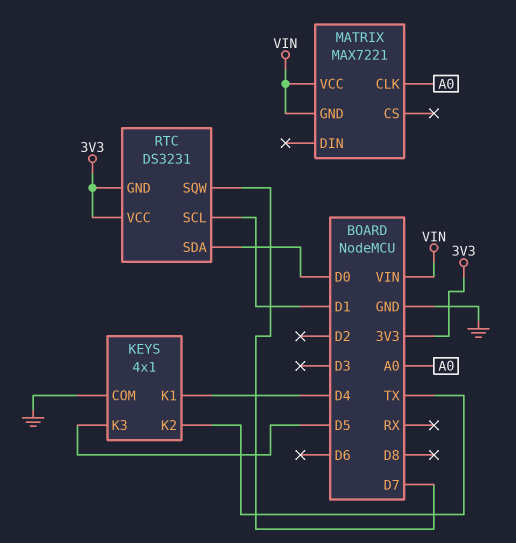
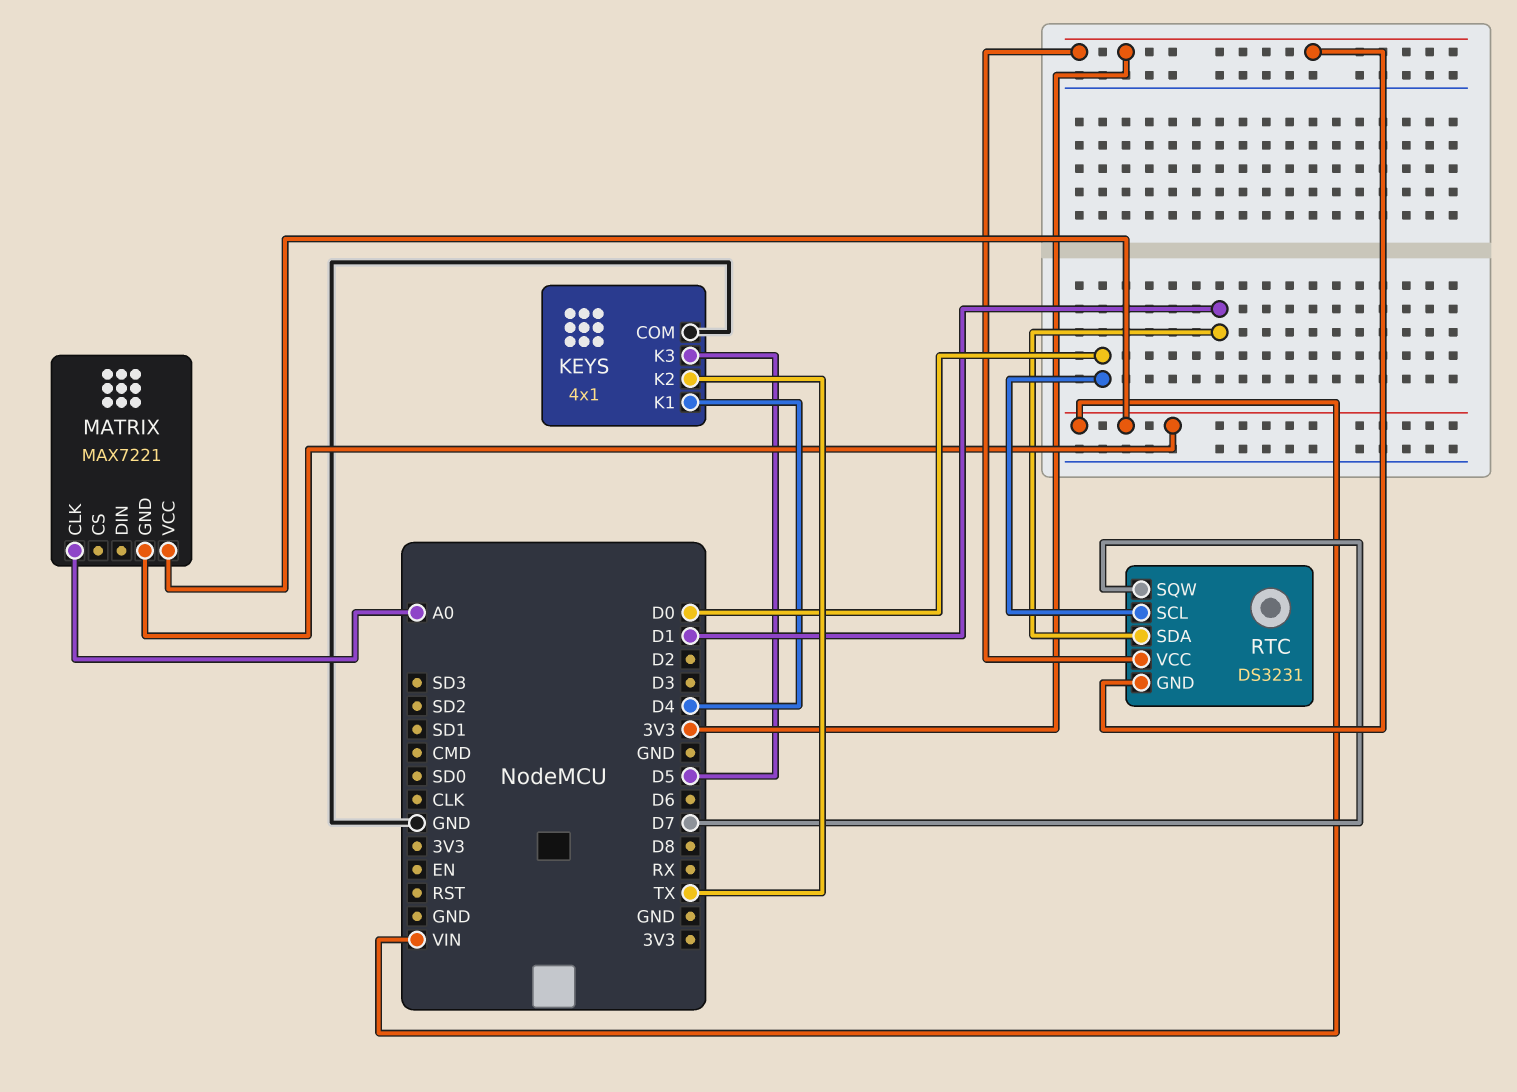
RTC pin SCL: D1 -> D0
RTC pin SDA: D0 -> D1

